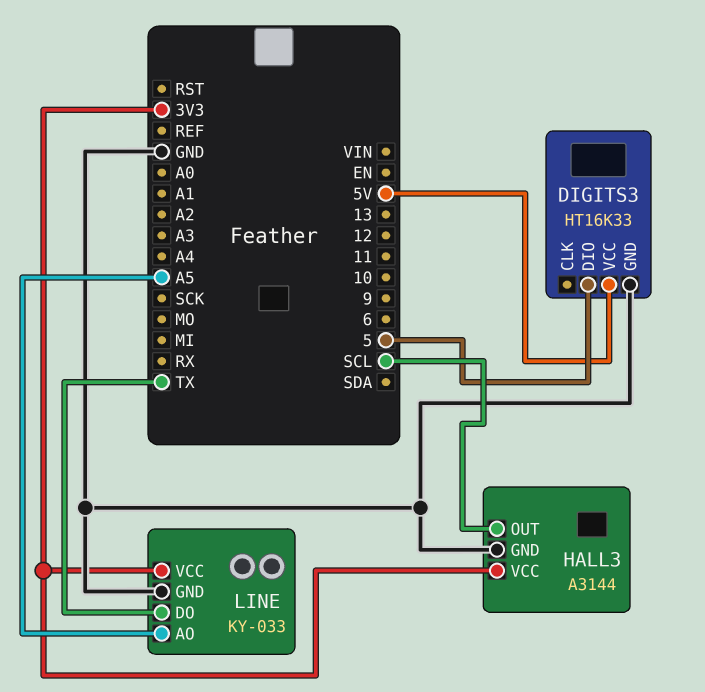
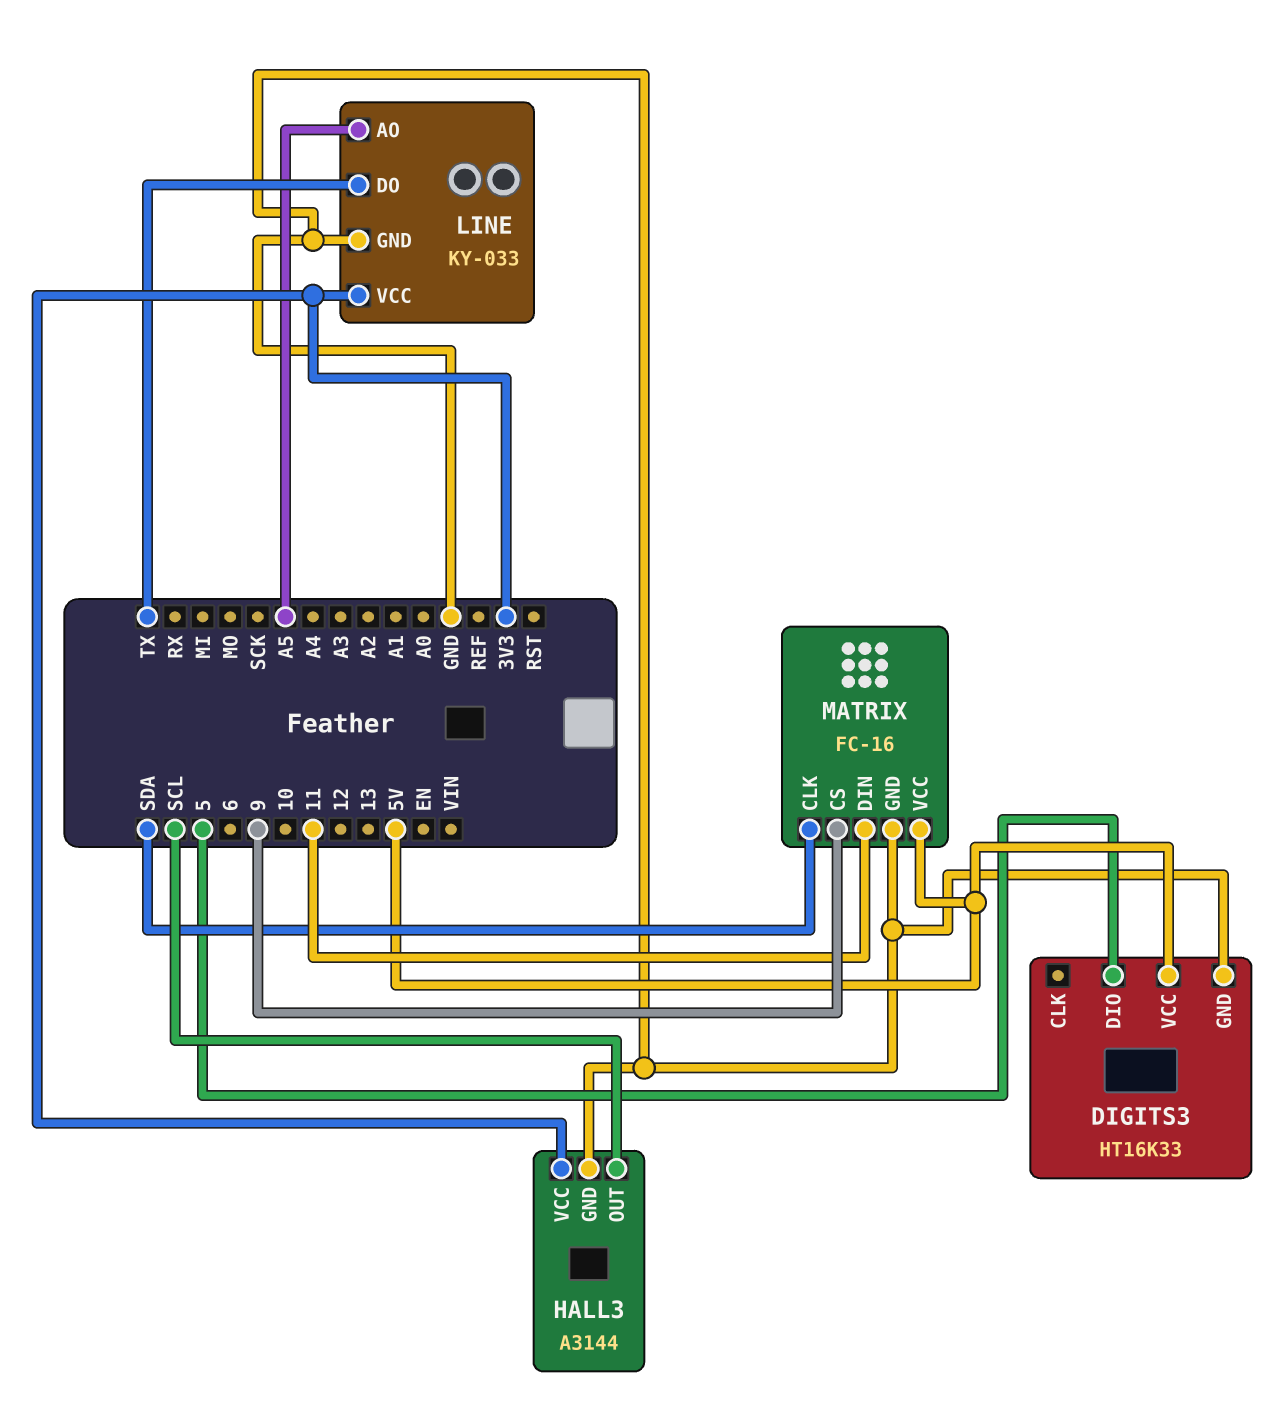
MATRIX: none -> FC-16
MATRIX pin CLK: none -> SDA
MATRIX pin CS: none -> 9
MATRIX pin DIN: none -> 11
MATRIX pin GND: none -> GND
MATRIX pin VCC: none -> 5V

